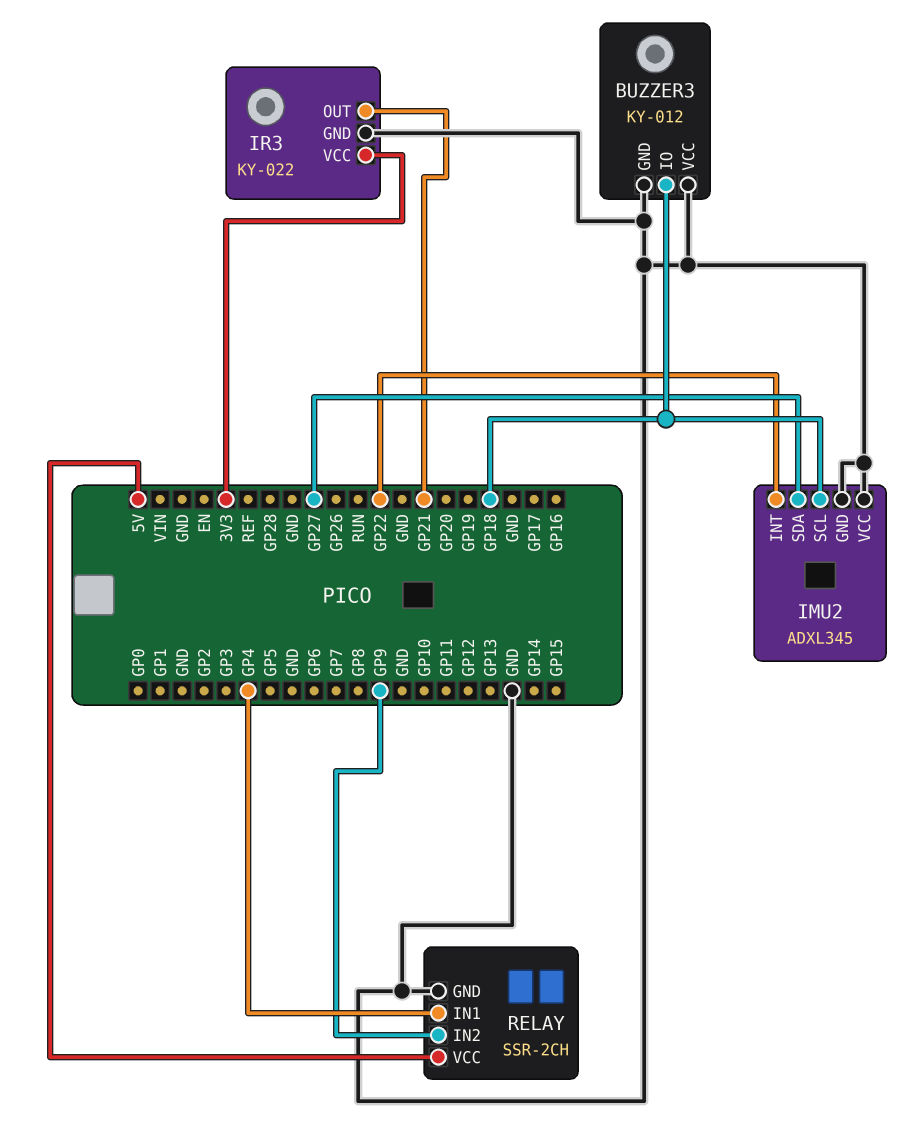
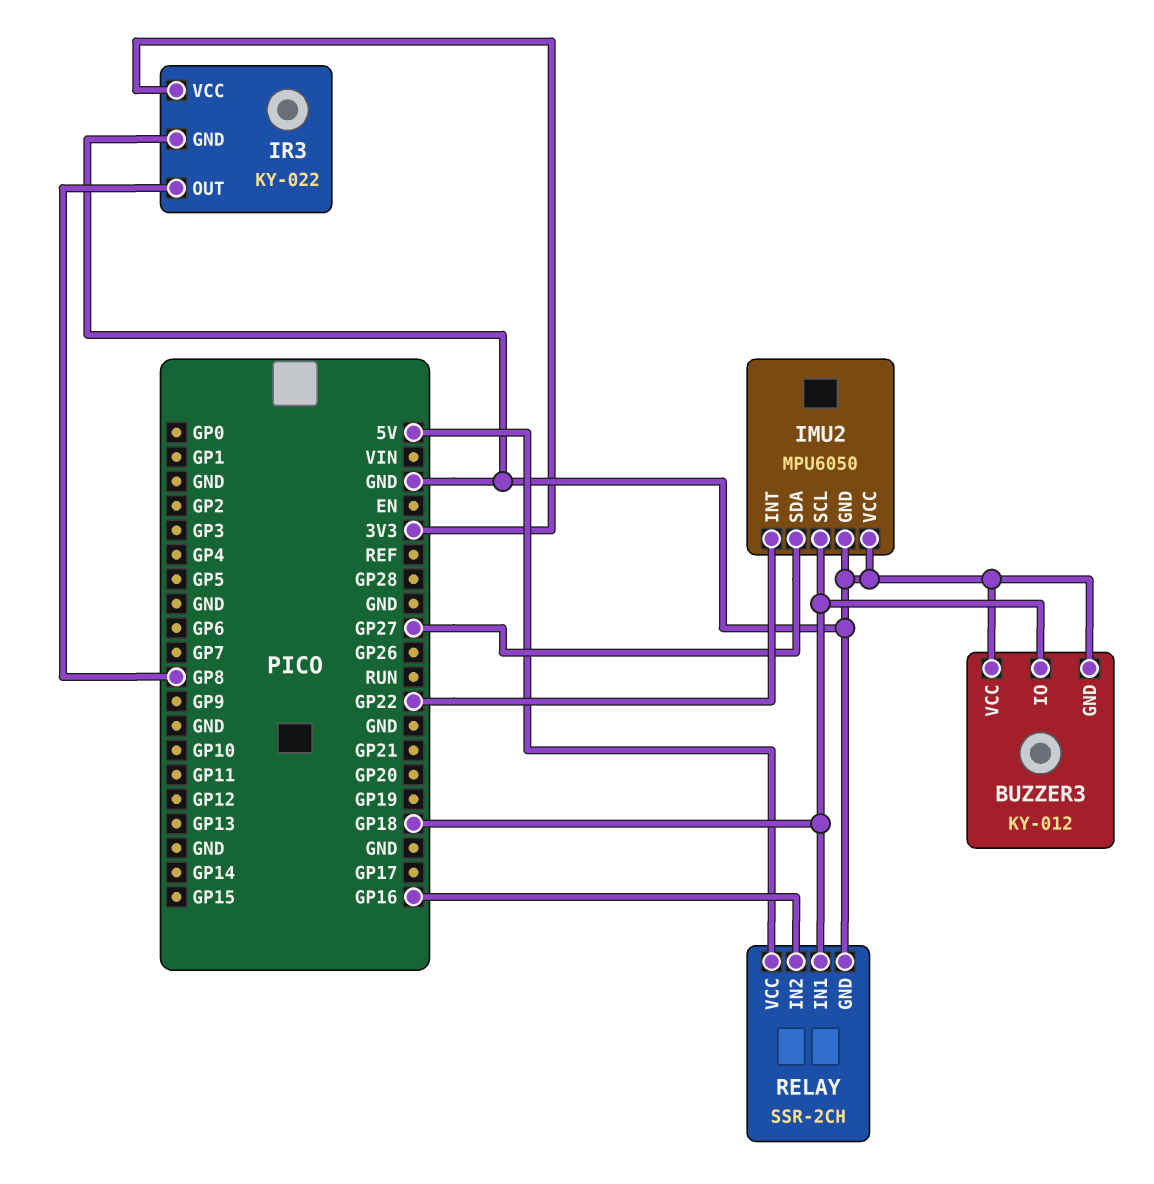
IMU2: ADXL345 -> MPU6050
IR3 pin OUT: GP21 -> GP8
RELAY pin IN1: GP4 -> GP18
RELAY pin IN2: GP9 -> GP16

